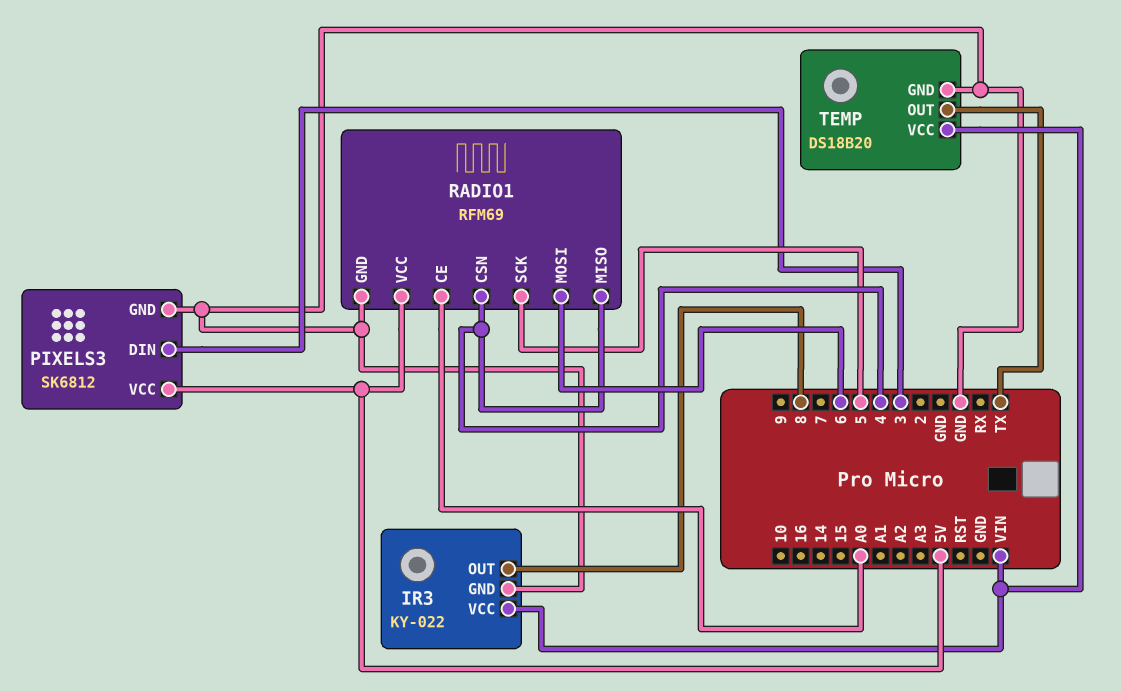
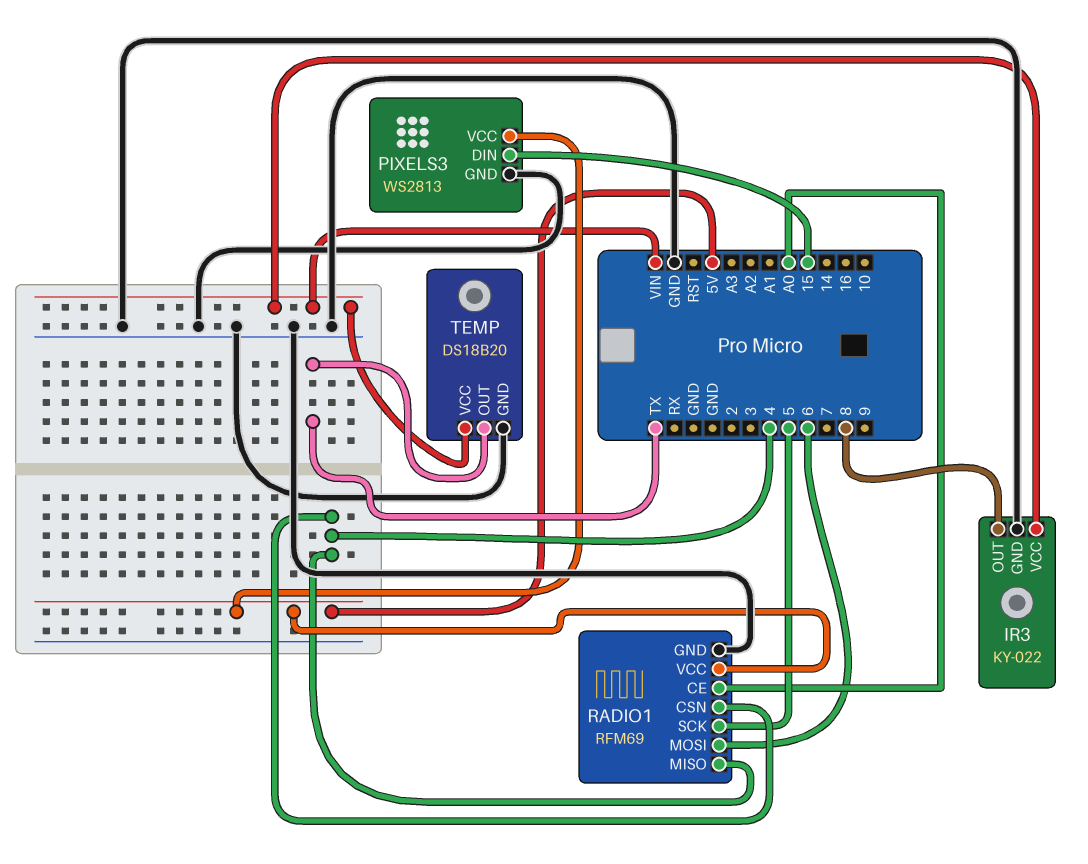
PIXELS3: SK6812 -> WS2813
PIXELS3 pin DIN: 3 -> 15

